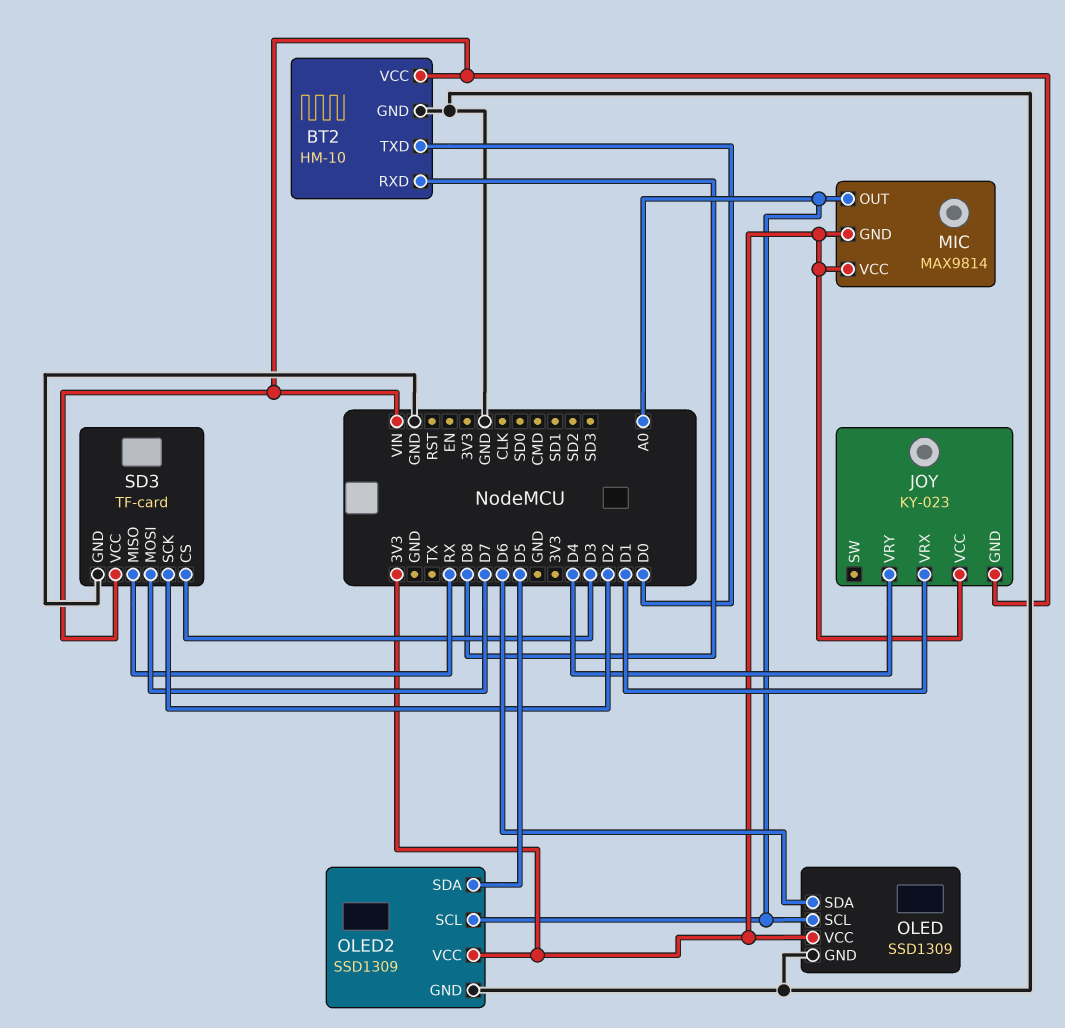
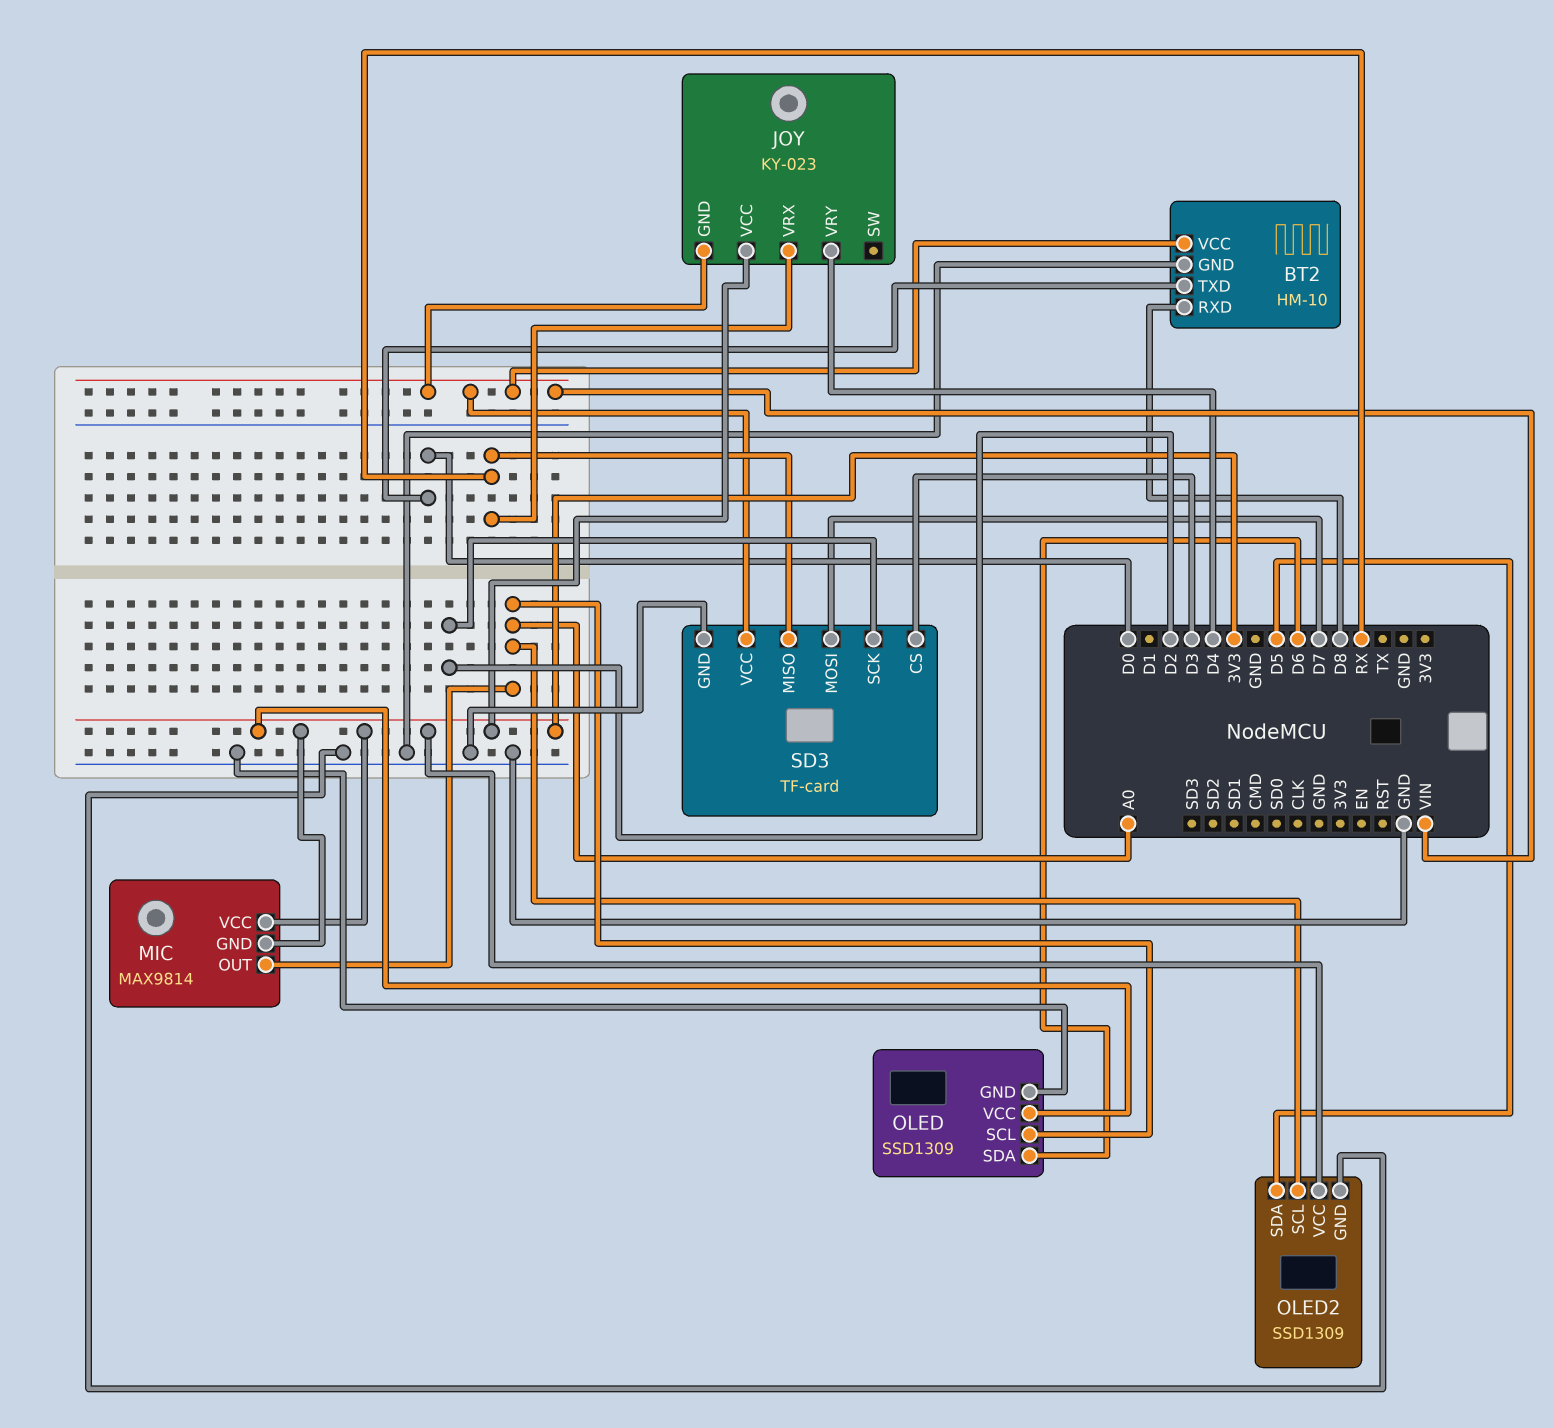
JOY pin VRX: D1 -> RX

